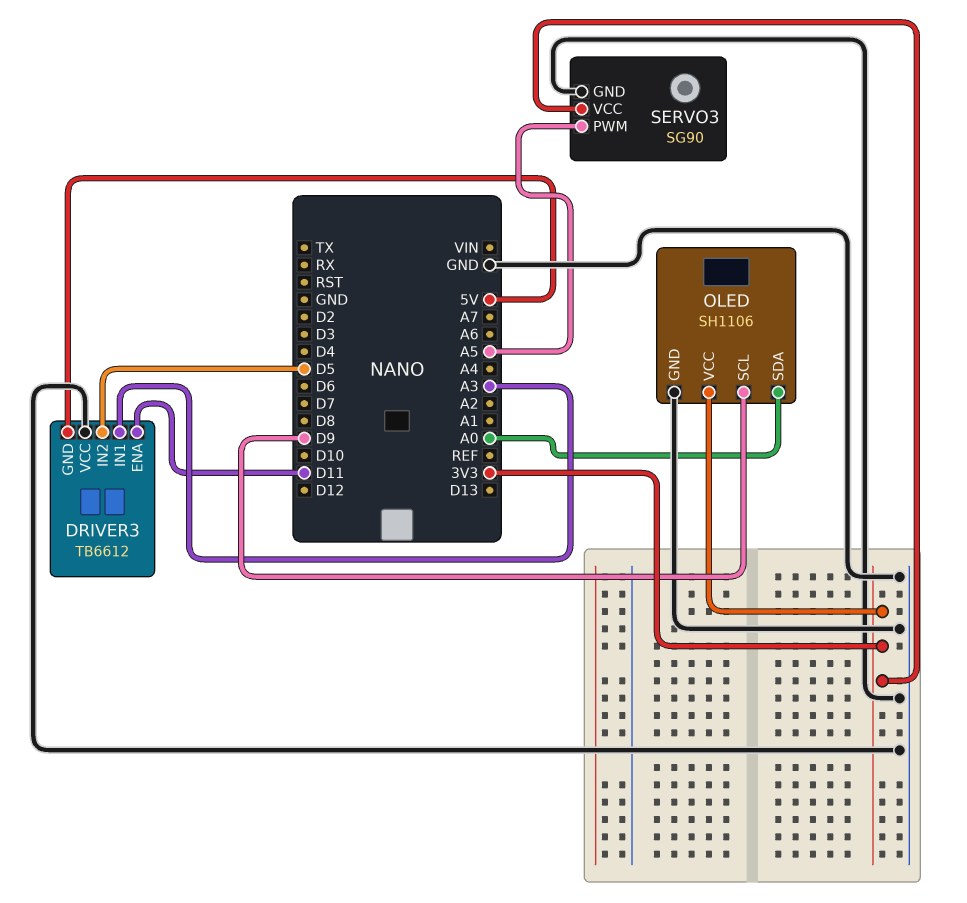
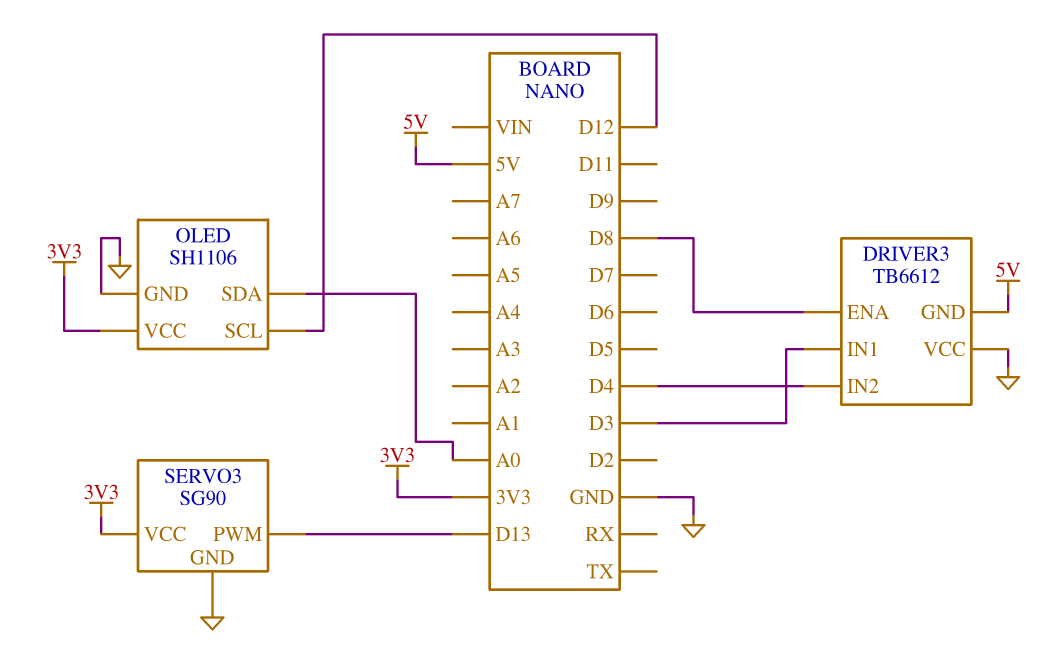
DRIVER3 pin ENA: D11 -> D8
DRIVER3 pin IN1: A3 -> D3
DRIVER3 pin IN2: D5 -> D4
OLED pin SCL: D9 -> D12
SERVO3 pin PWM: A5 -> D13

